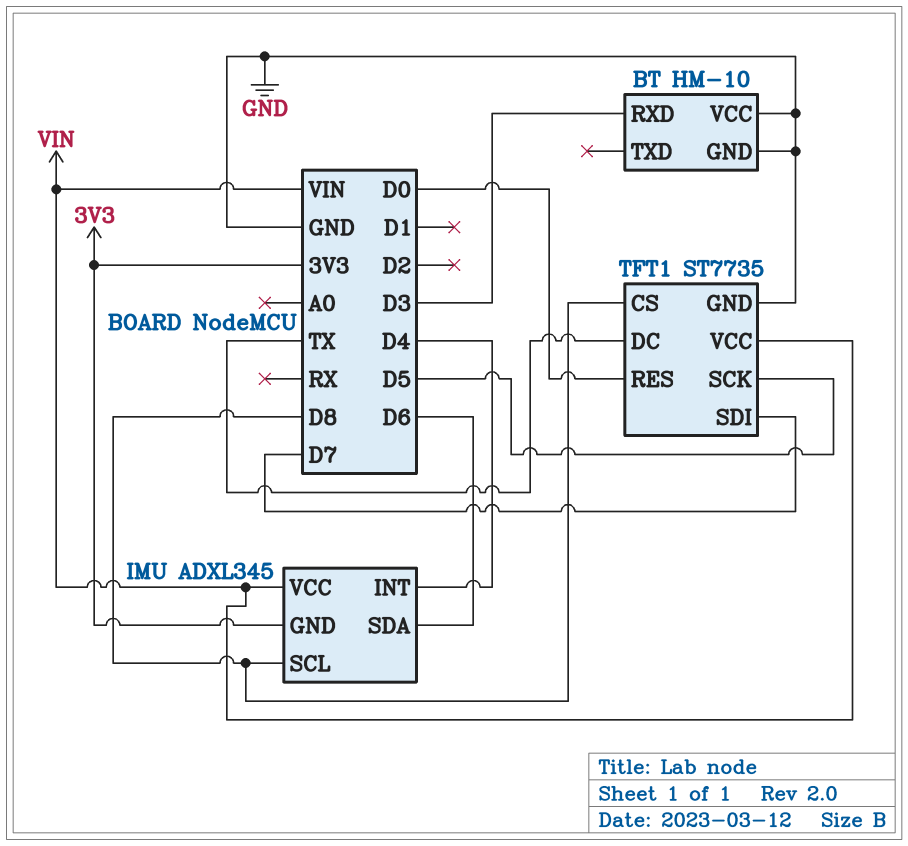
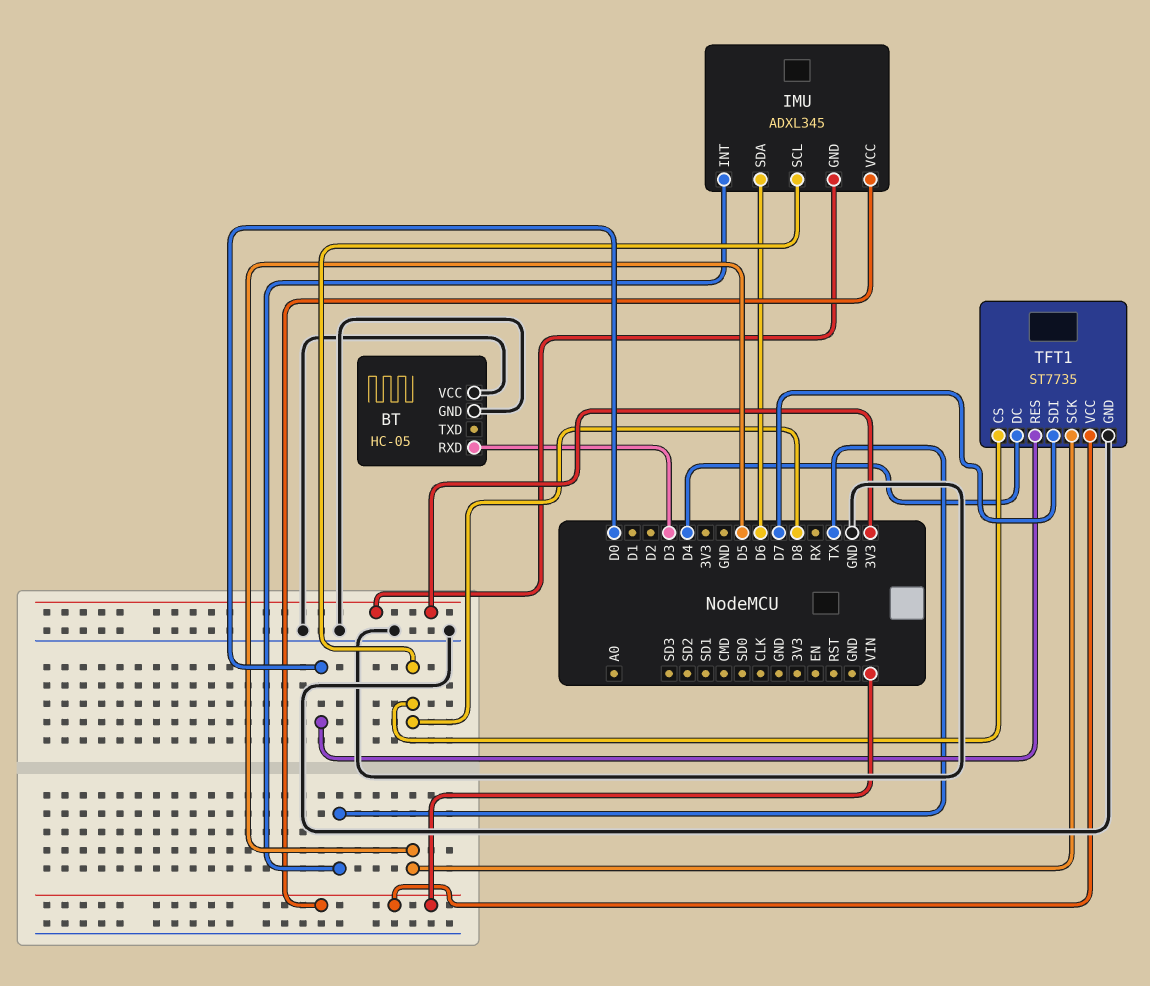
BT: HM-10 -> HC-05
IMU pin INT: D4 -> TX
TFT1 pin DC: TX -> D4

